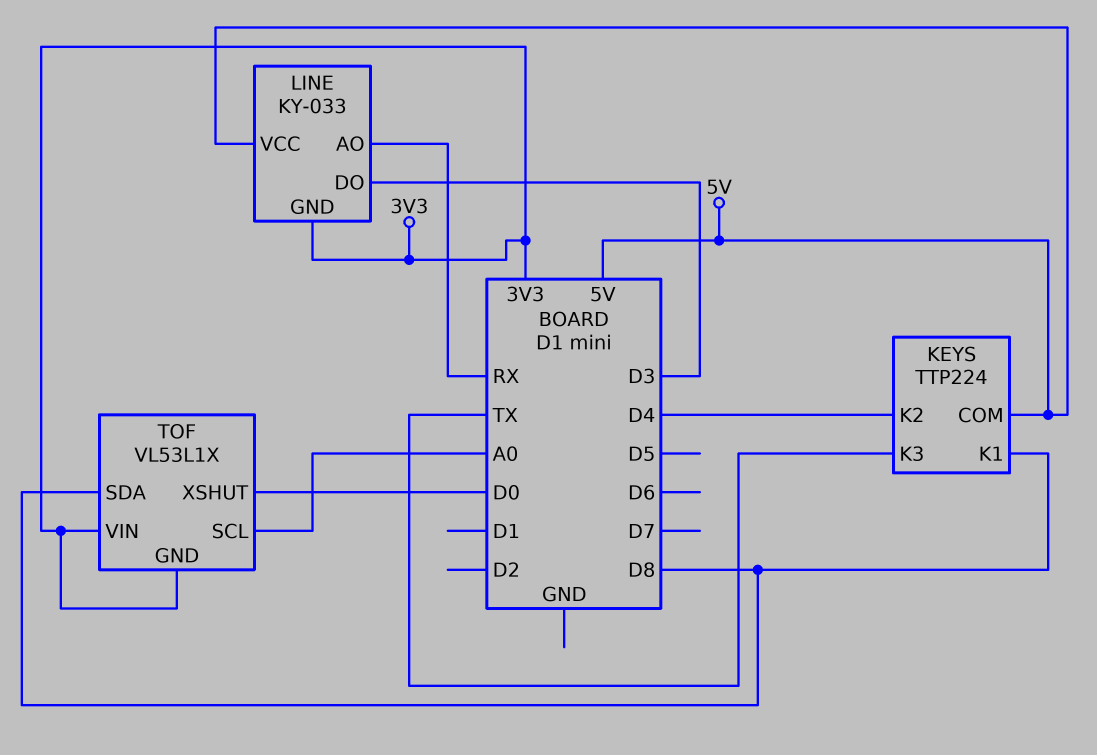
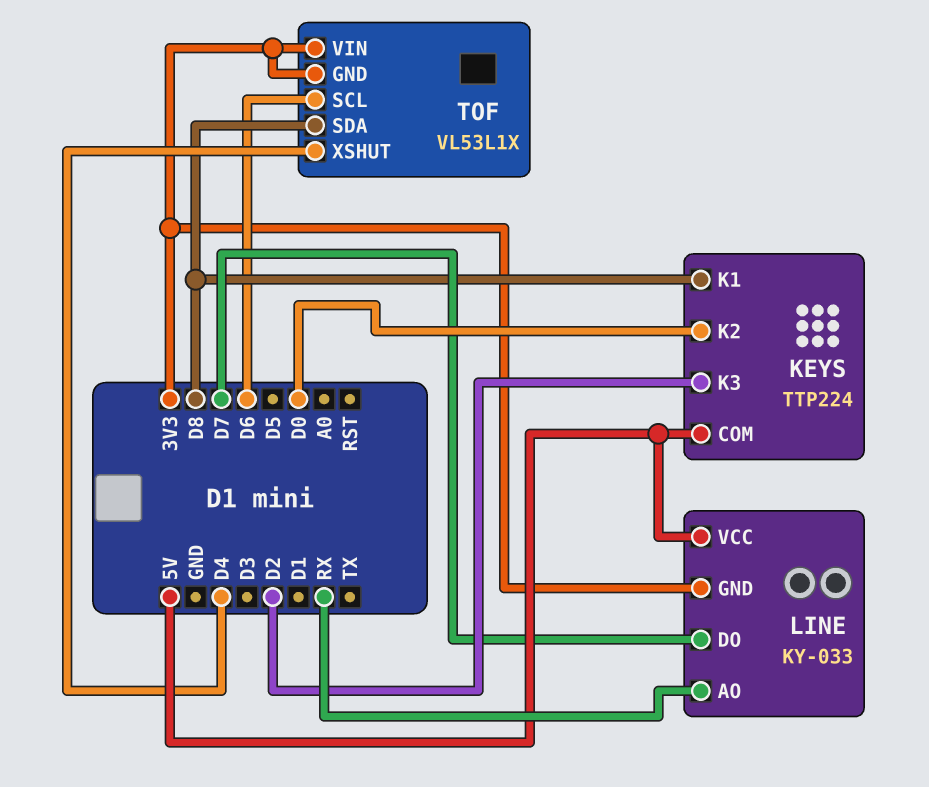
KEYS pin K2: D4 -> D0
KEYS pin K3: TX -> D2
LINE pin DO: D3 -> D7
TOF pin SCL: A0 -> D6
TOF pin XSHUT: D0 -> D4

